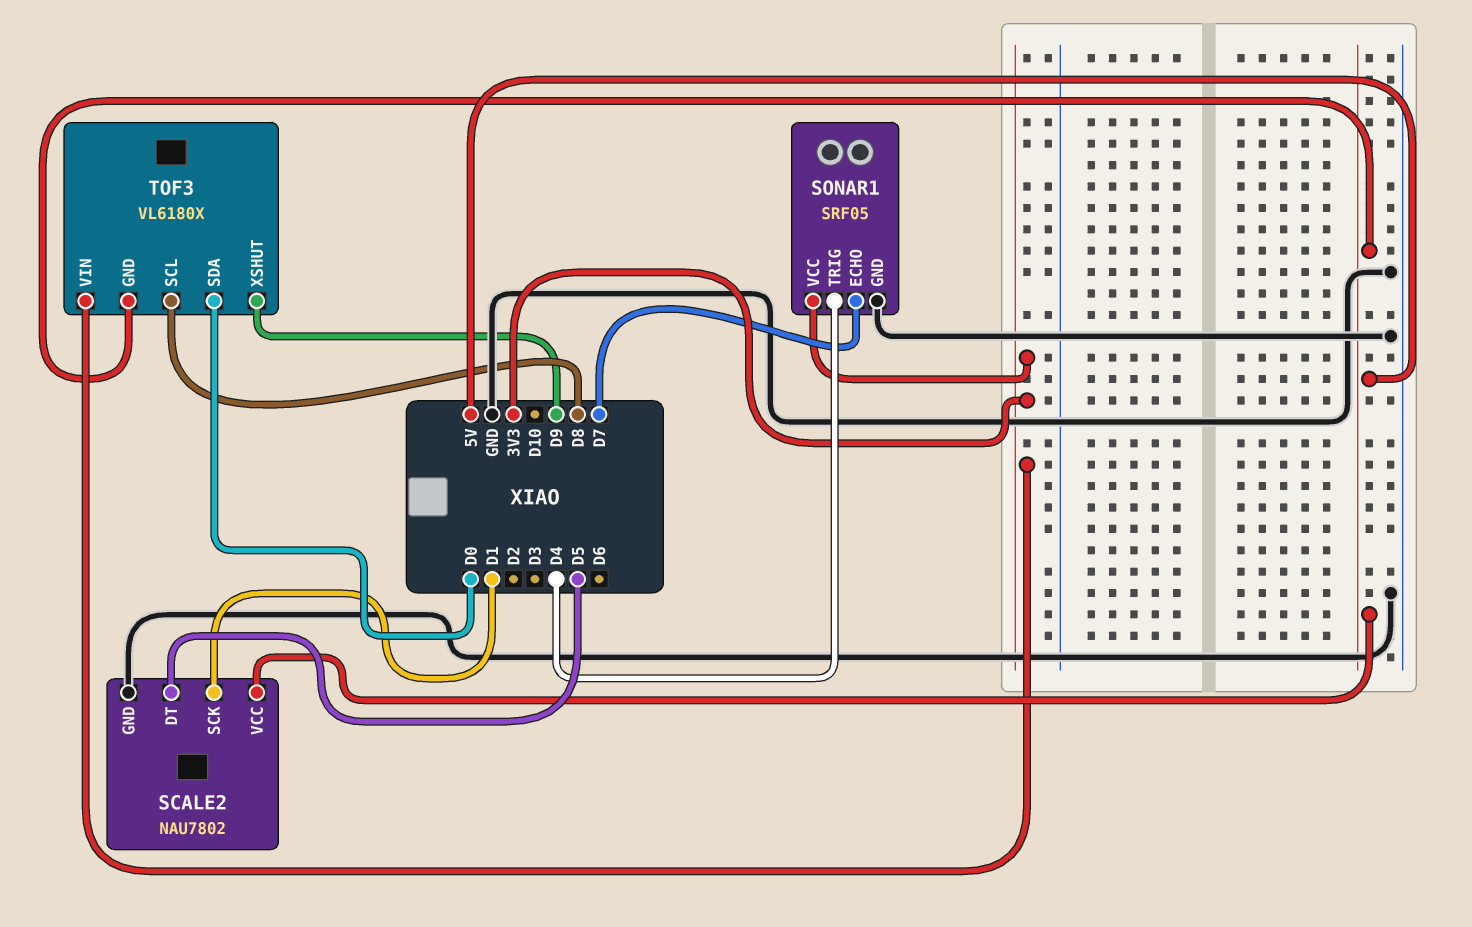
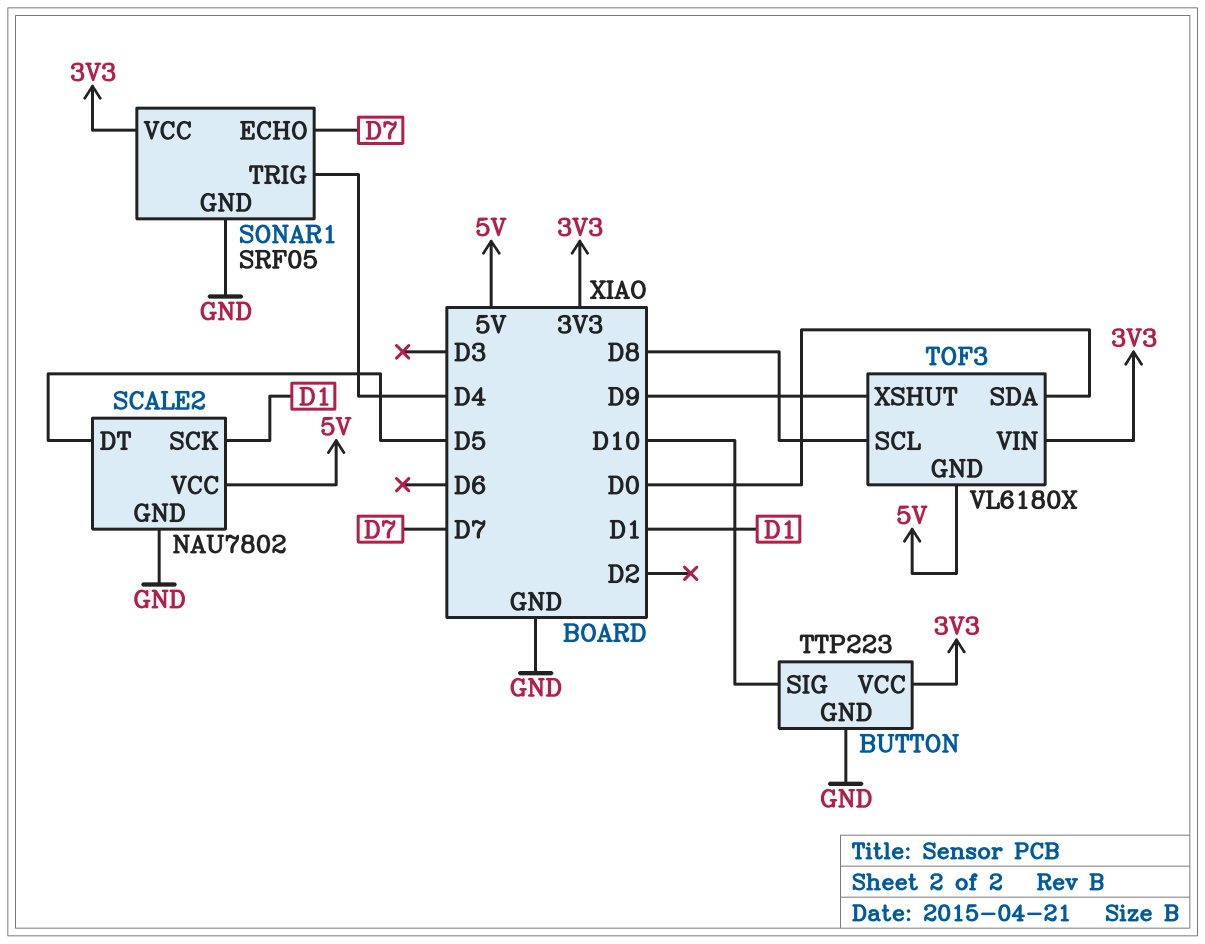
BUTTON: none -> TTP223
BUTTON pin GND: none -> GND
BUTTON pin SIG: none -> D10
BUTTON pin VCC: none -> 3V3

